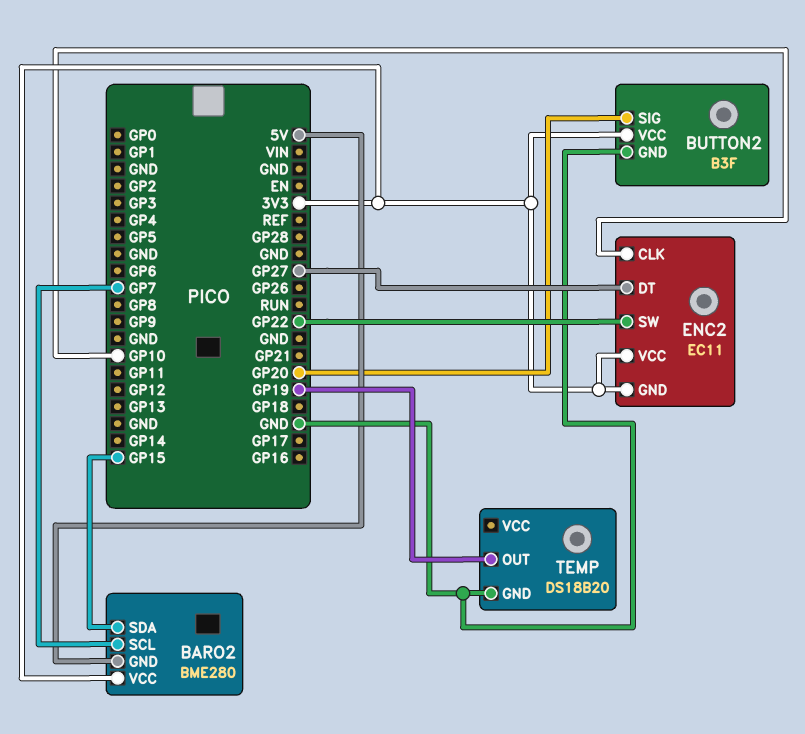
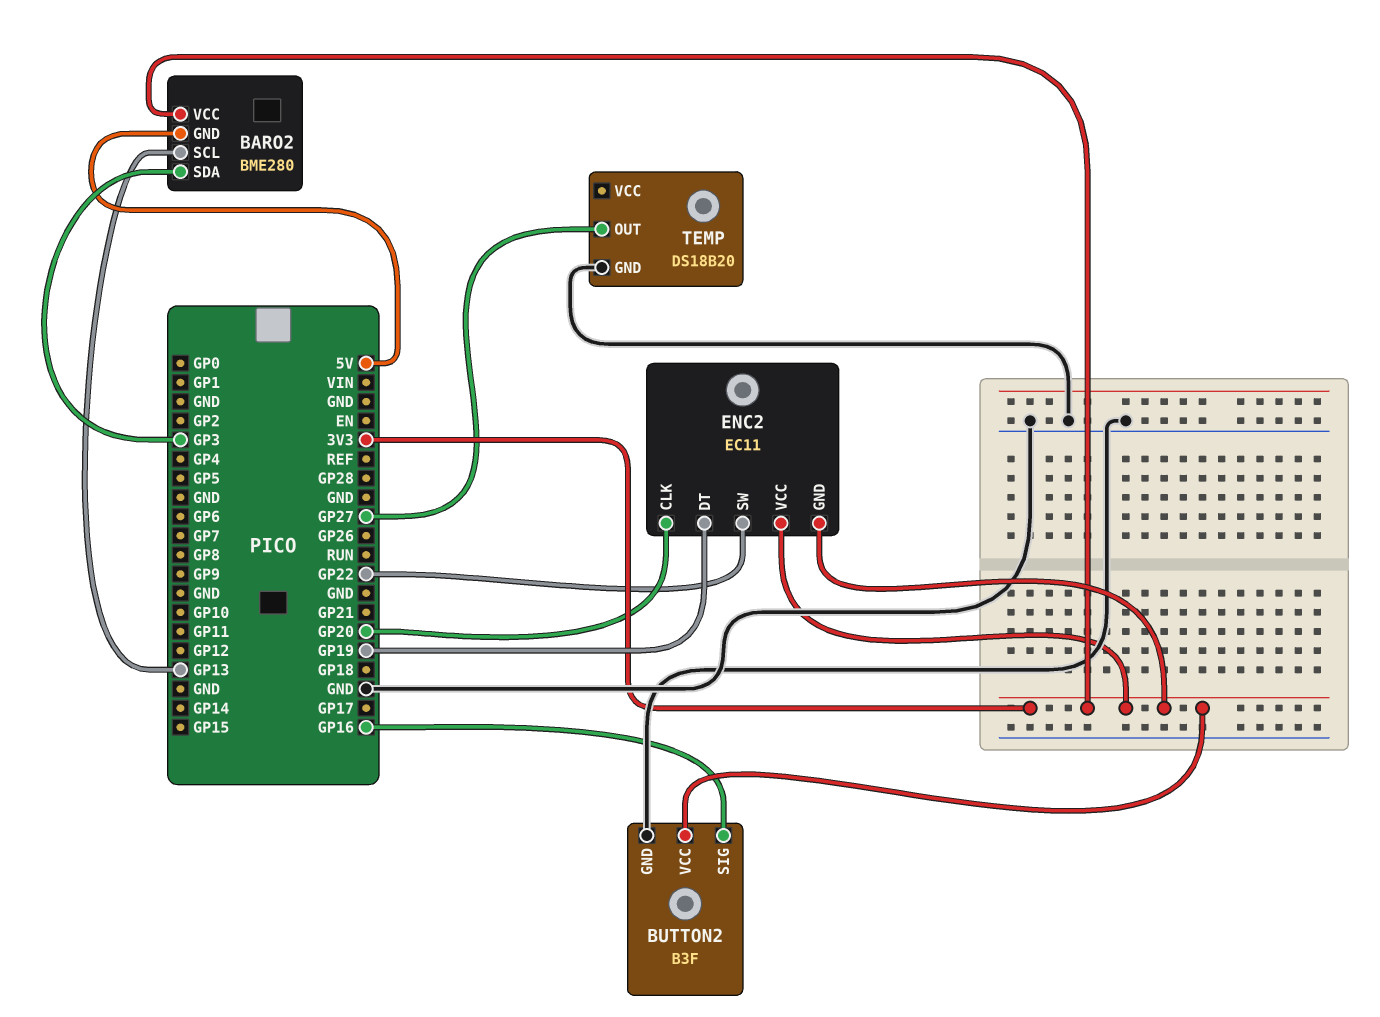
BARO2 pin SCL: GP7 -> GP13
BARO2 pin SDA: GP15 -> GP3
BUTTON2 pin SIG: GP20 -> GP16
ENC2 pin CLK: GP10 -> GP20
ENC2 pin DT: GP27 -> GP19
TEMP pin OUT: GP19 -> GP27

